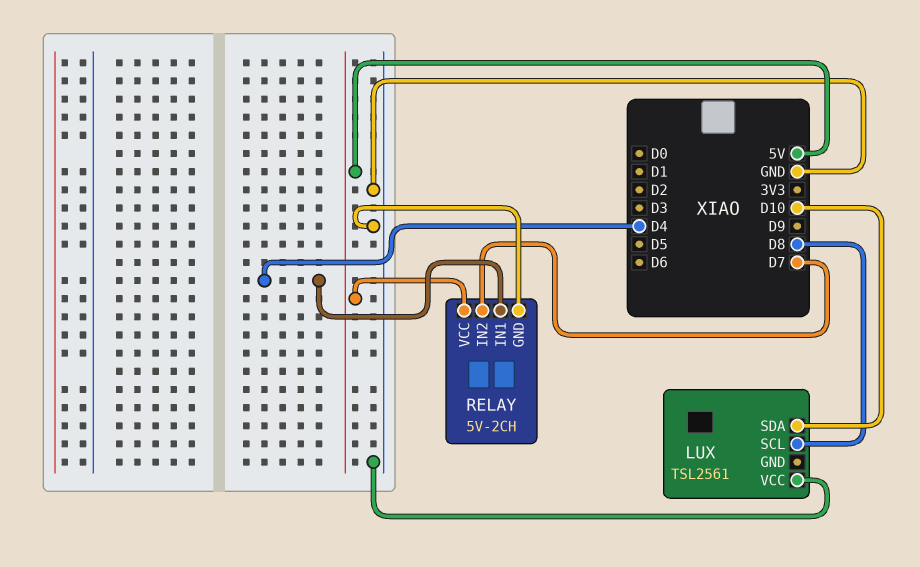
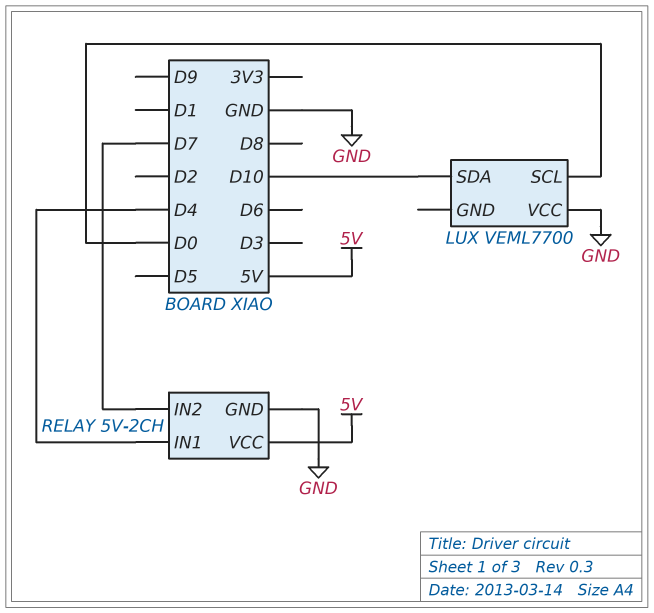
LUX: TSL2561 -> VEML7700
LUX pin SCL: D8 -> D0

